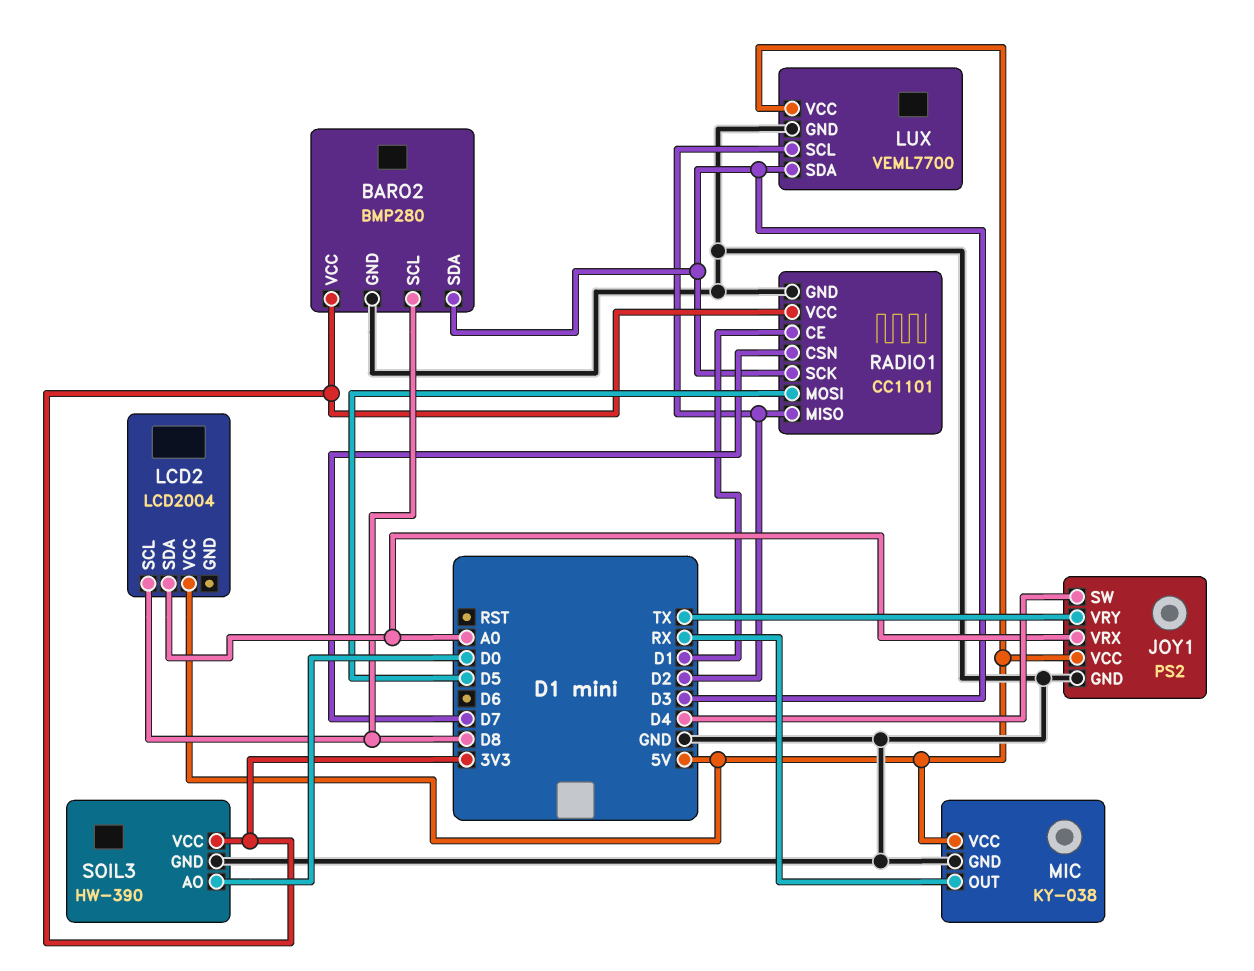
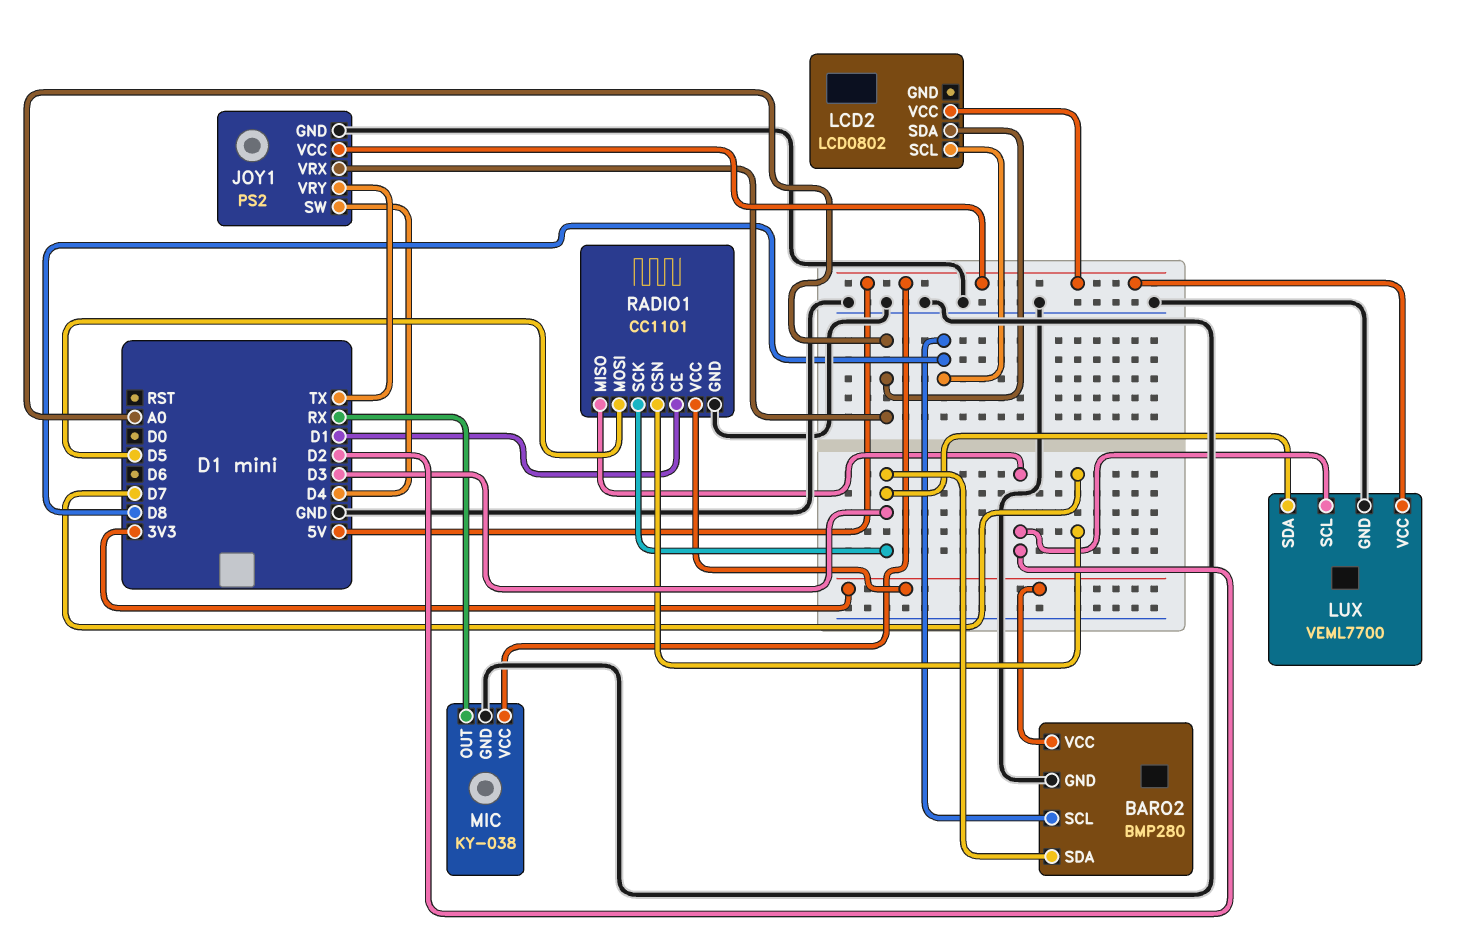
LCD2: LCD2004 -> LCD0802
SOIL3: HW-390 -> none
SOIL3 pin AO: D0 -> none
SOIL3 pin GND: GND -> none
SOIL3 pin VCC: 3V3 -> none

